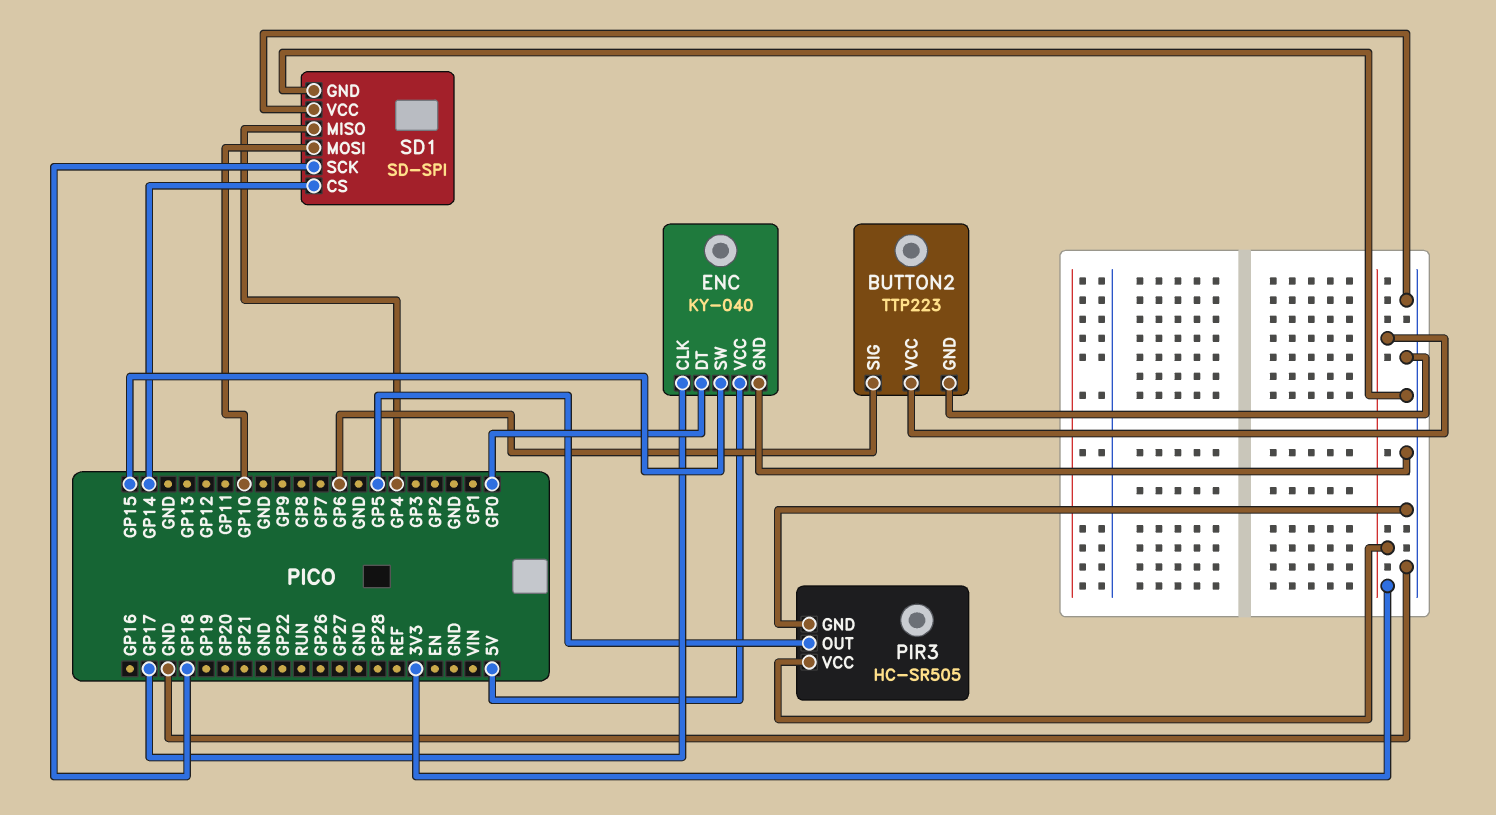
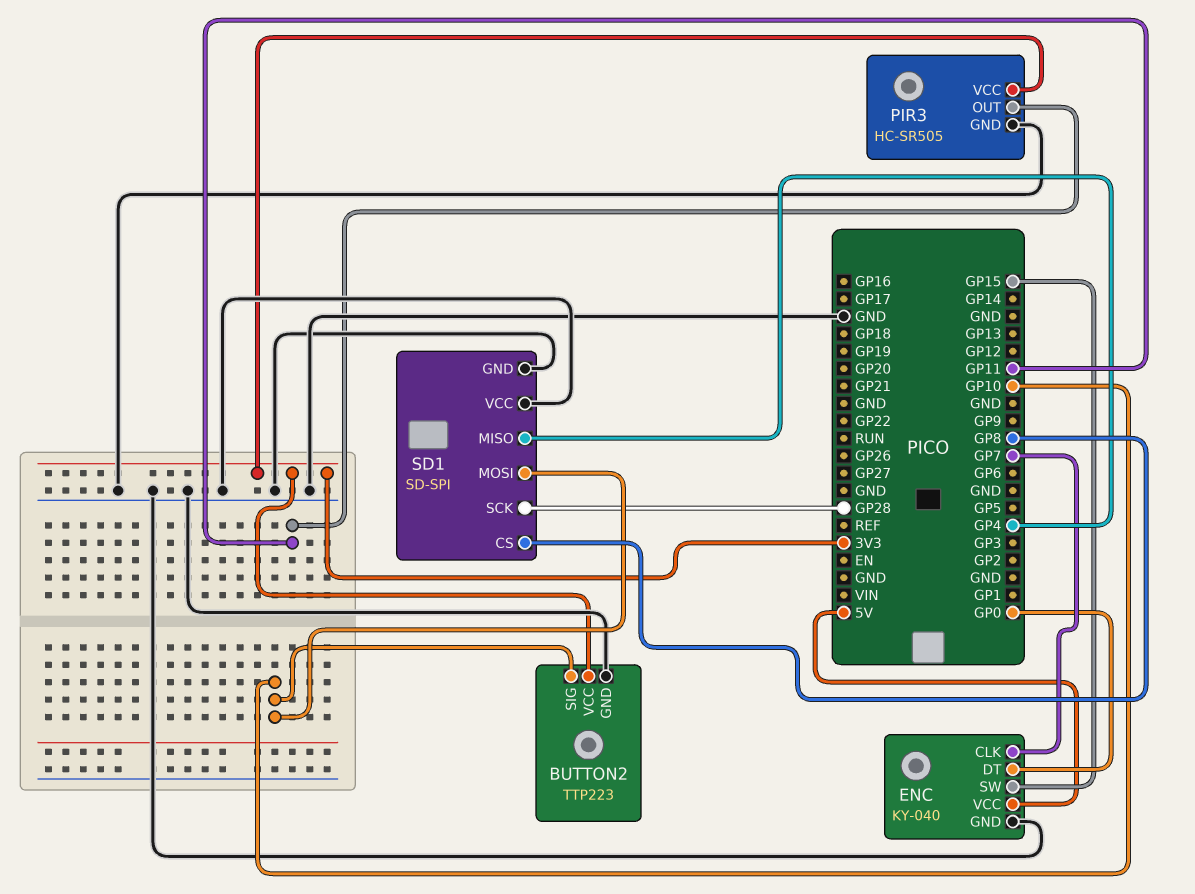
BUTTON2 pin SIG: GP6 -> GP10
ENC pin CLK: GP17 -> GP7
PIR3 pin OUT: GP5 -> GP11
SD1 pin CS: GP14 -> GP8
SD1 pin SCK: GP18 -> GP28

